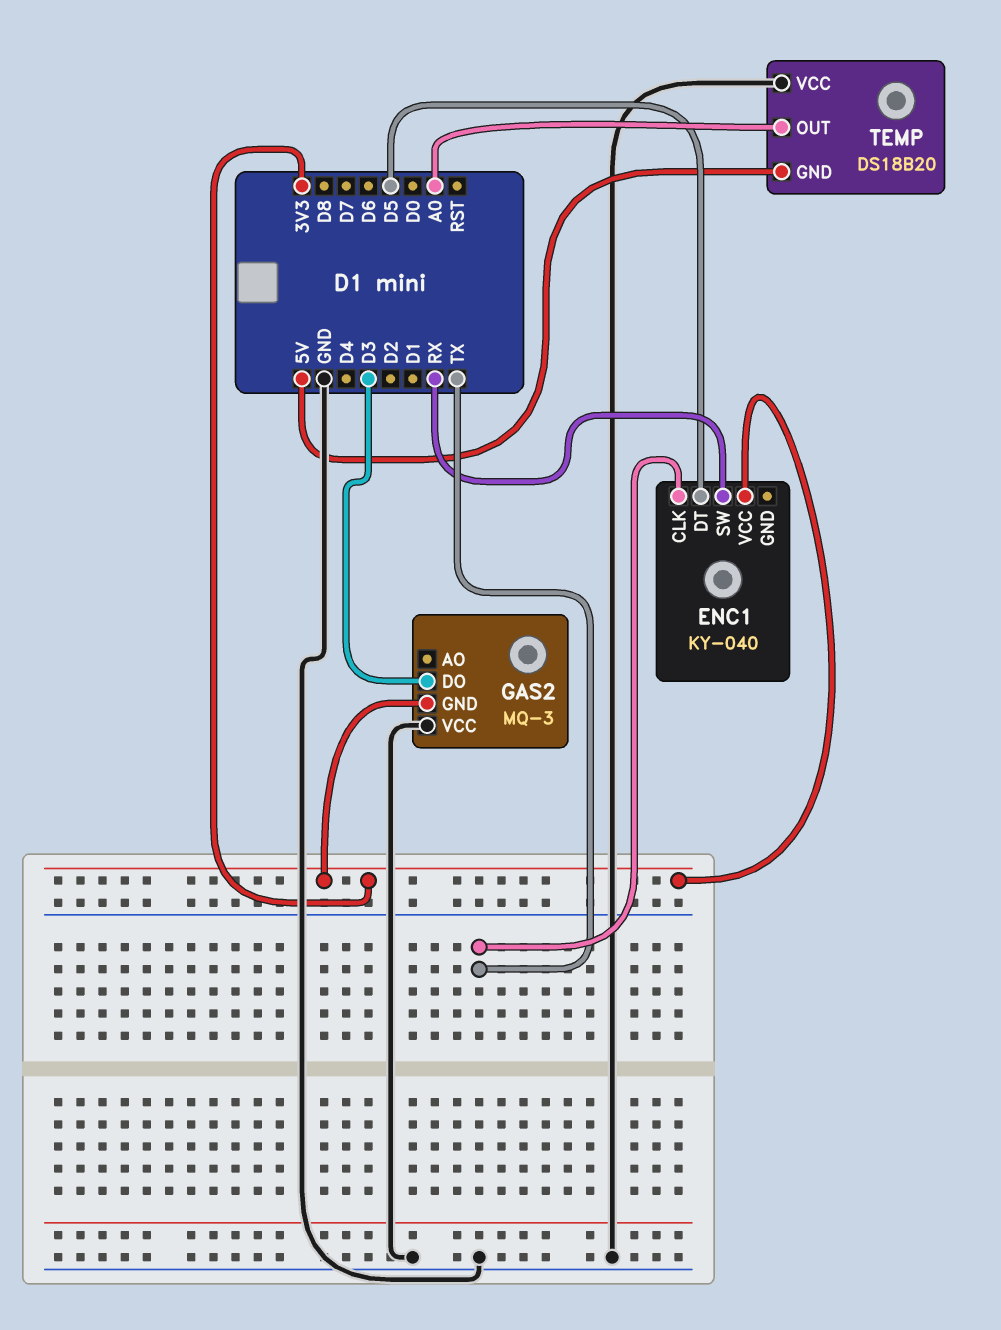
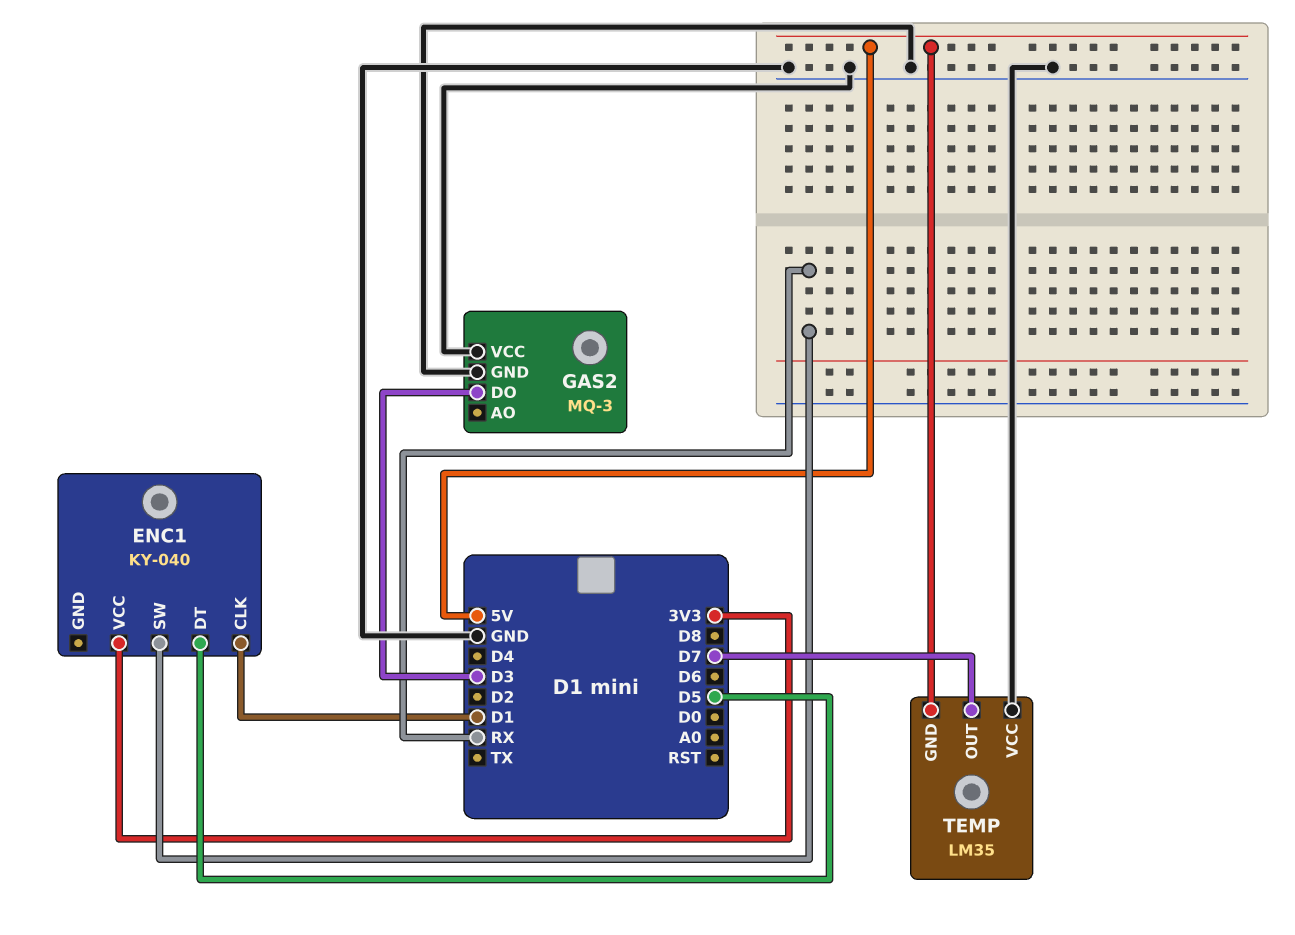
ENC1 pin CLK: TX -> D1
GAS2 pin GND: 3V3 -> GND
TEMP: DS18B20 -> LM35
TEMP pin OUT: A0 -> D7

